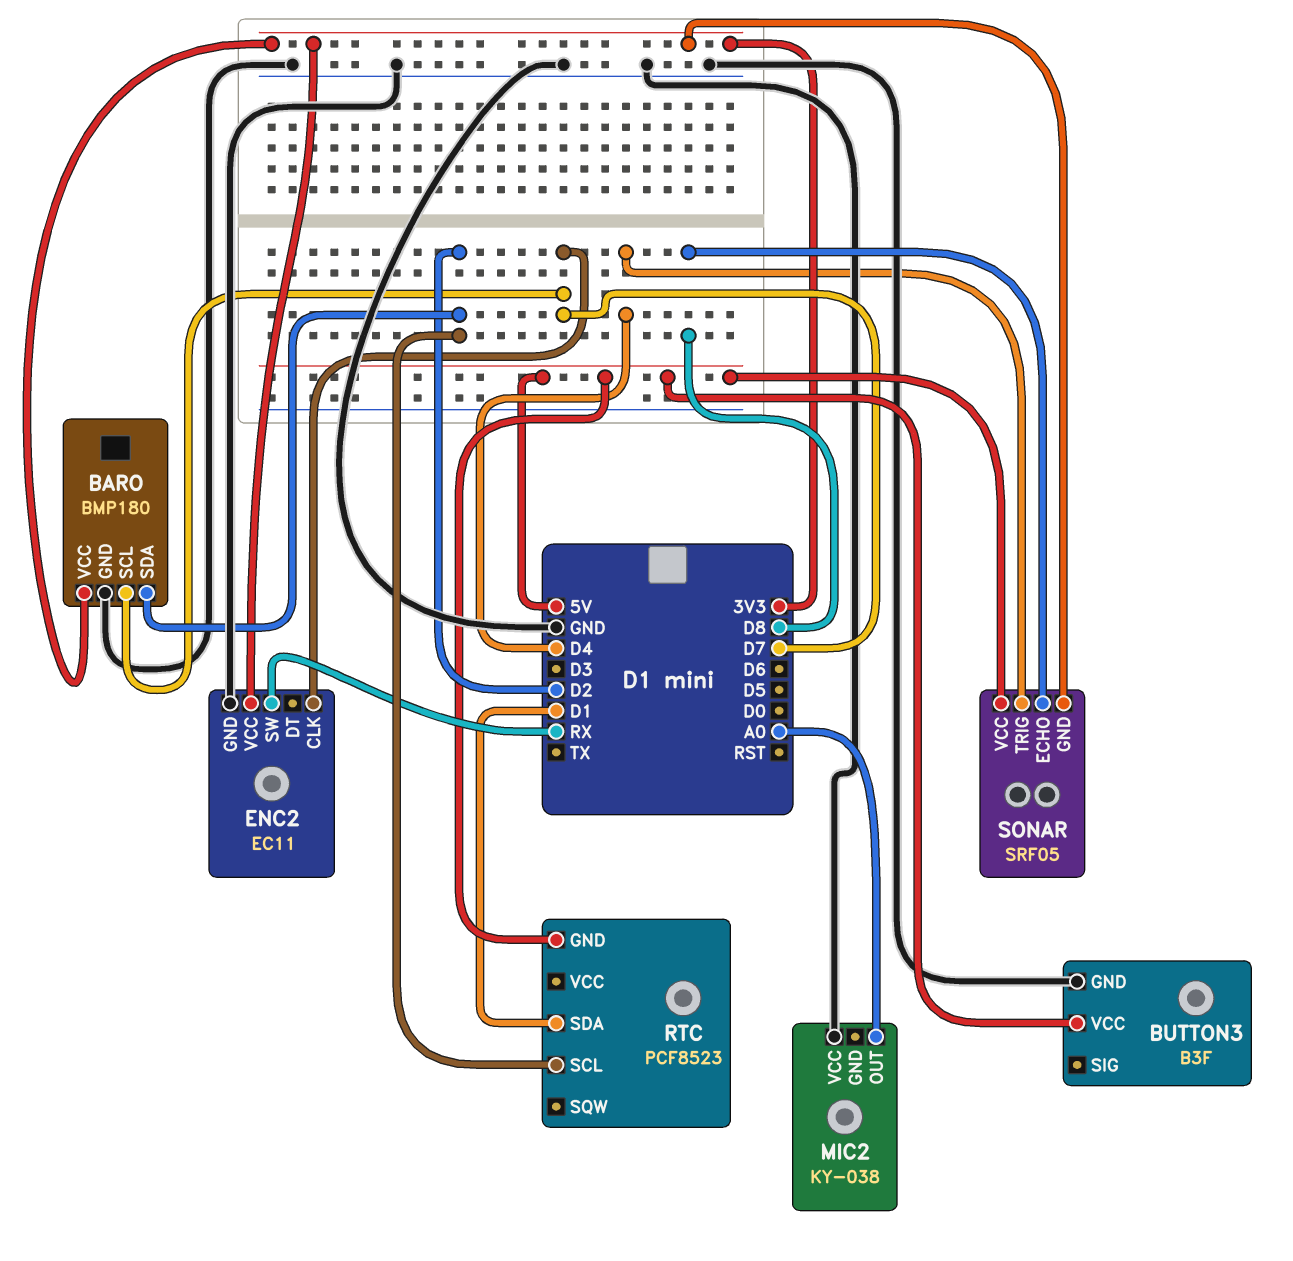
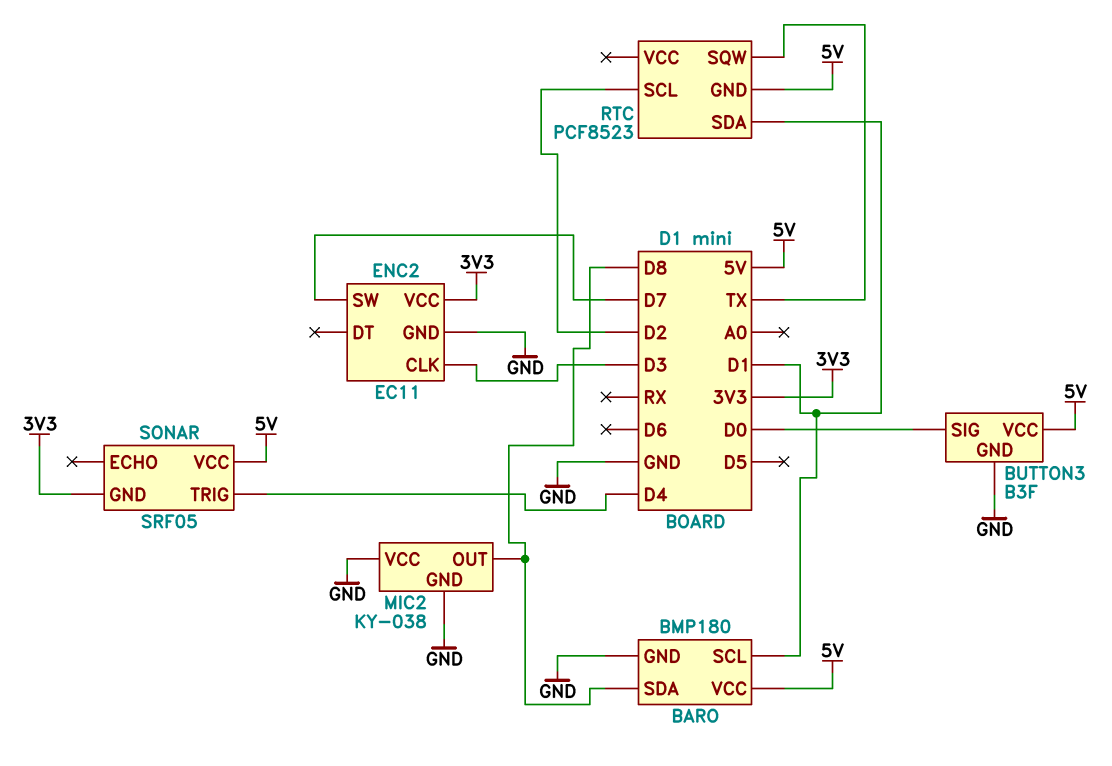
BARO pin SCL: D7 -> D1
BARO pin SDA: D2 -> D8
BARO pin VCC: 3V3 -> 5V
BUTTON3 pin SIG: none -> D0
ENC2 pin CLK: D7 -> D3
ENC2 pin SW: RX -> D7
MIC2 pin GND: none -> GND
MIC2 pin OUT: A0 -> D8
RTC pin SQW: none -> TX
SONAR pin ECHO: D8 -> none

